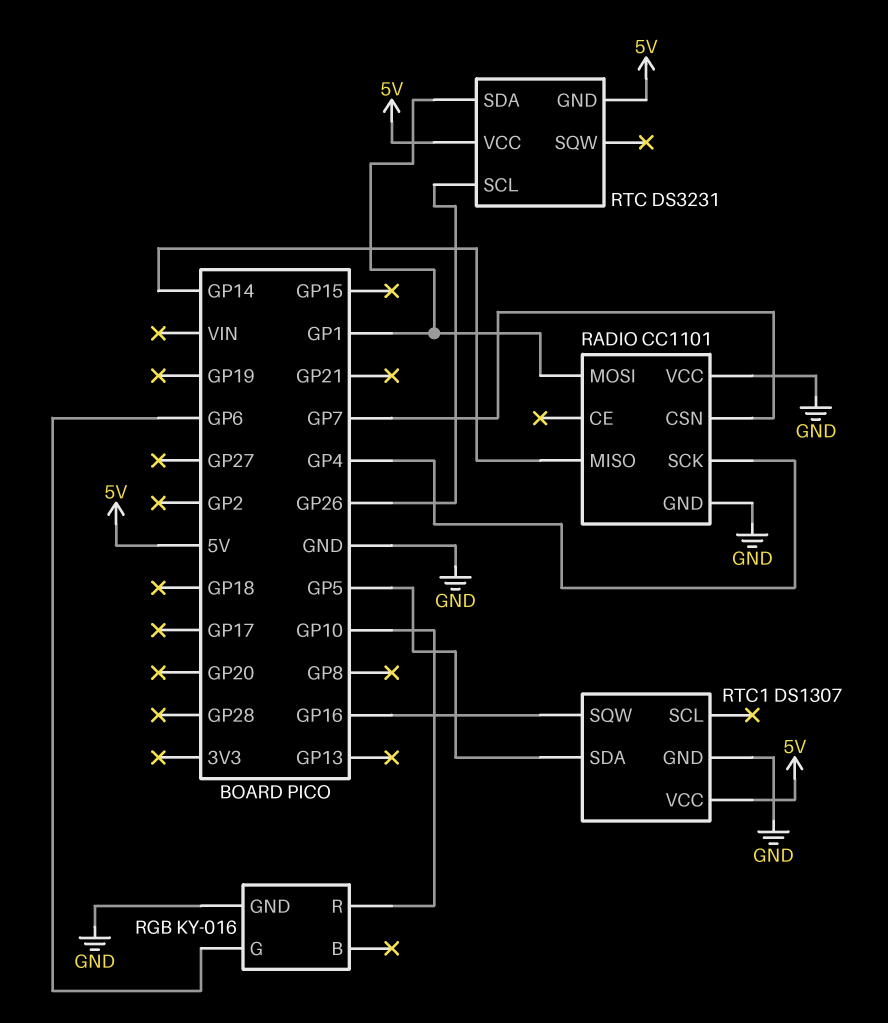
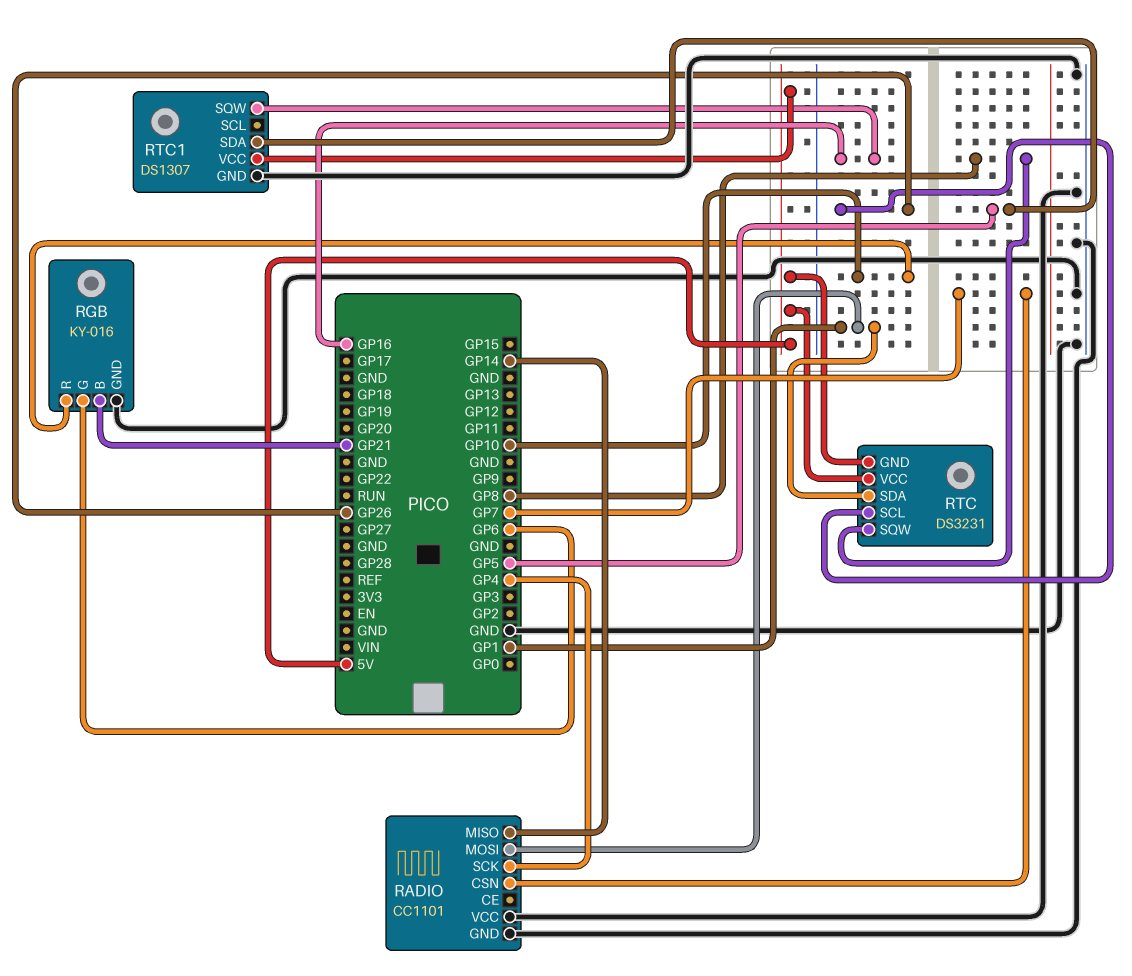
RGB pin B: none -> GP21
RTC pin SQW: none -> GP8

